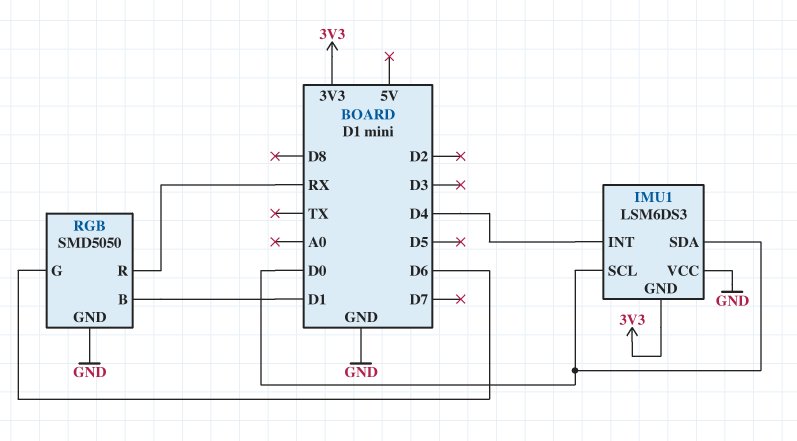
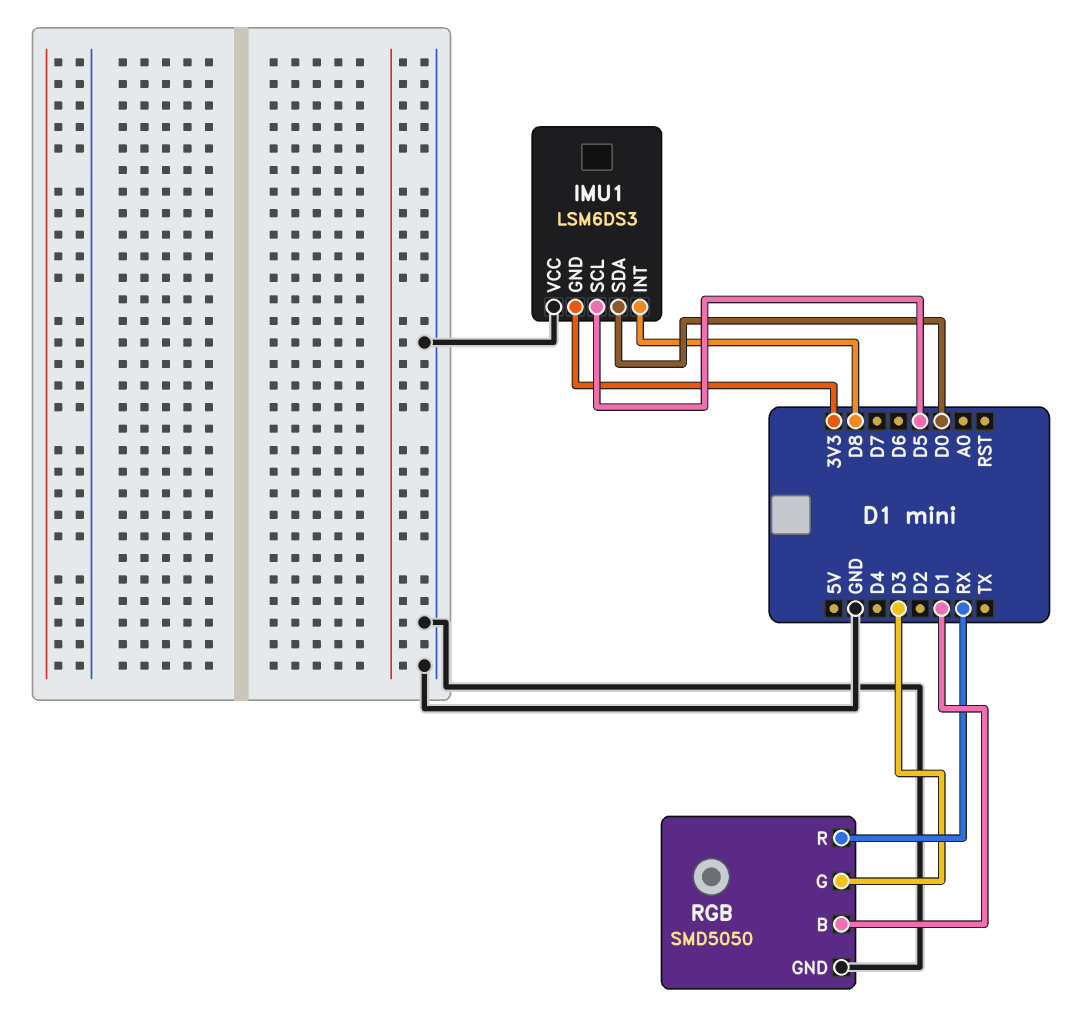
IMU1 pin INT: D4 -> D8
IMU1 pin SCL: D0 -> D5
RGB pin G: D6 -> D3

